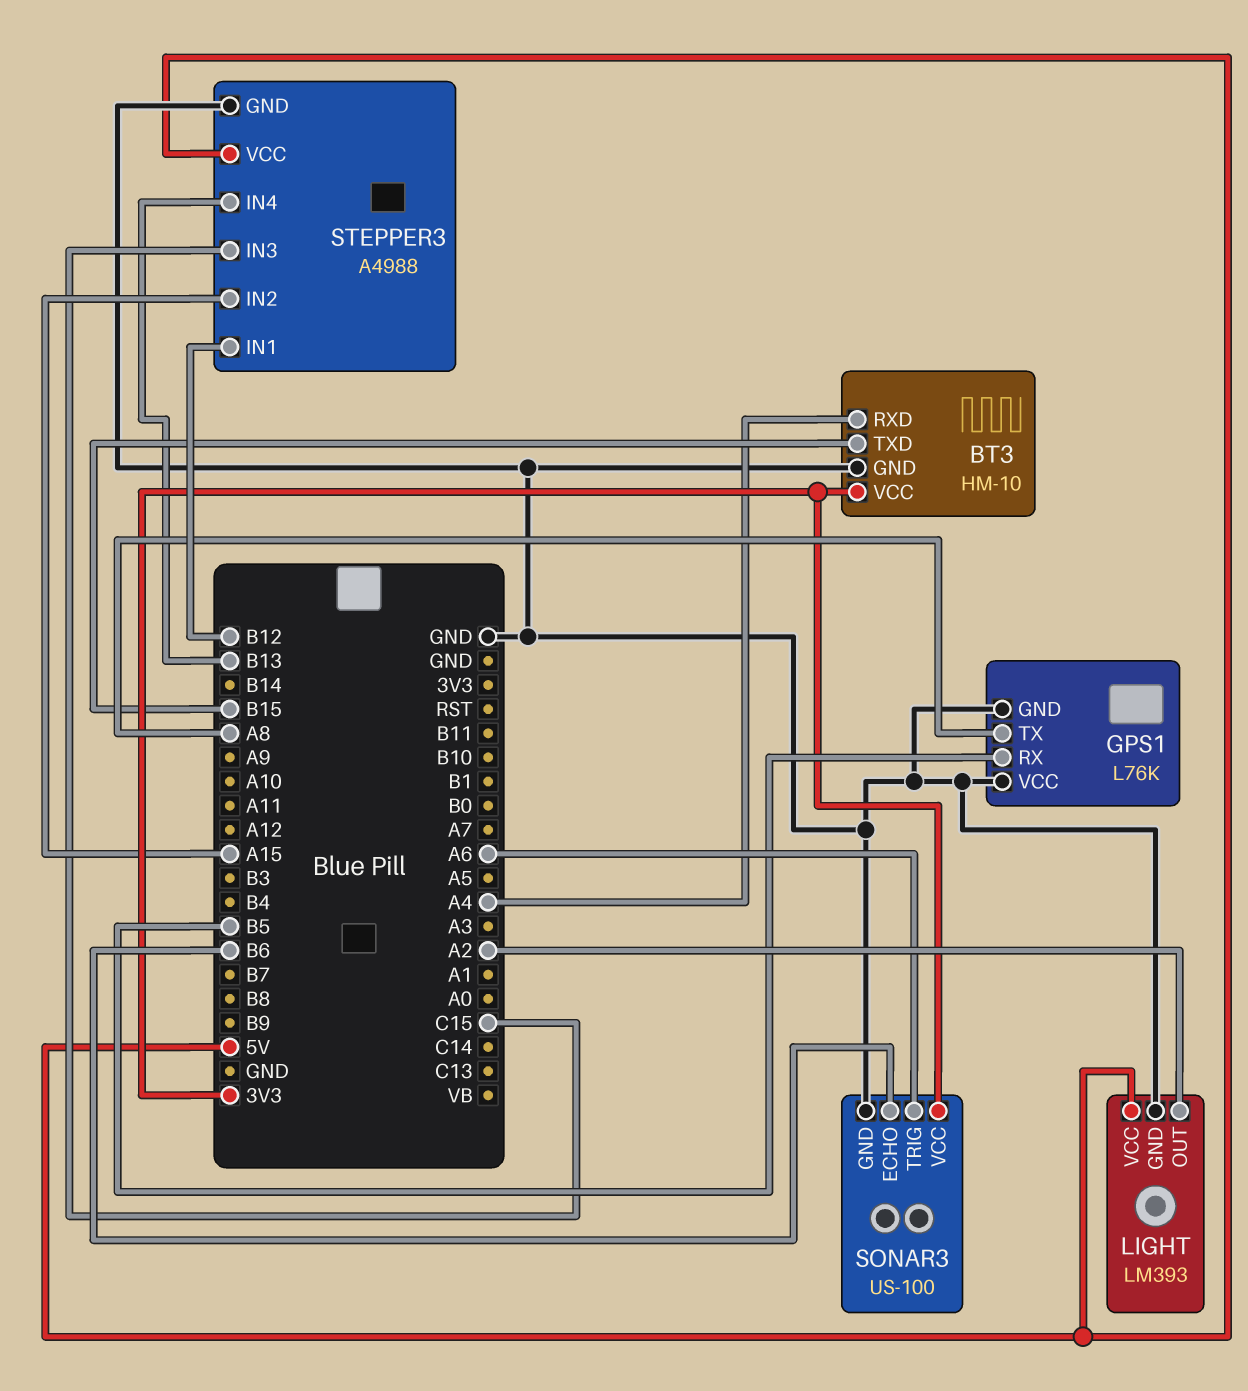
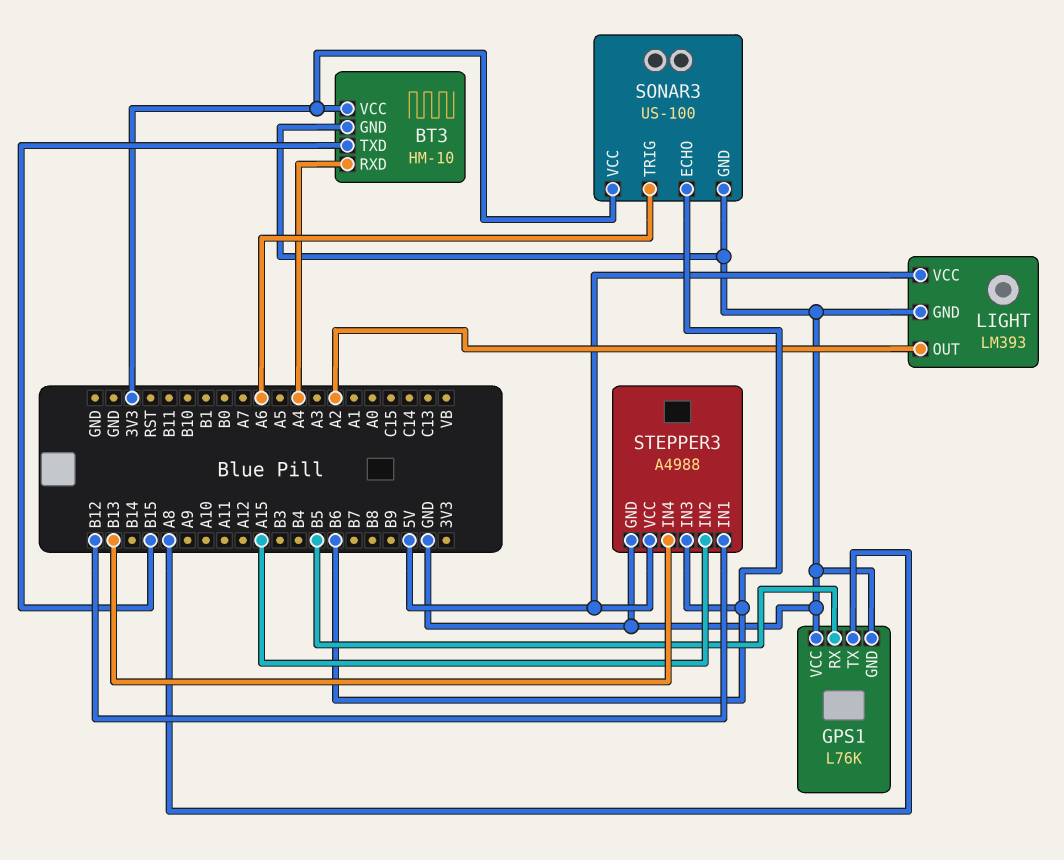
STEPPER3 pin IN3: C15 -> B6

